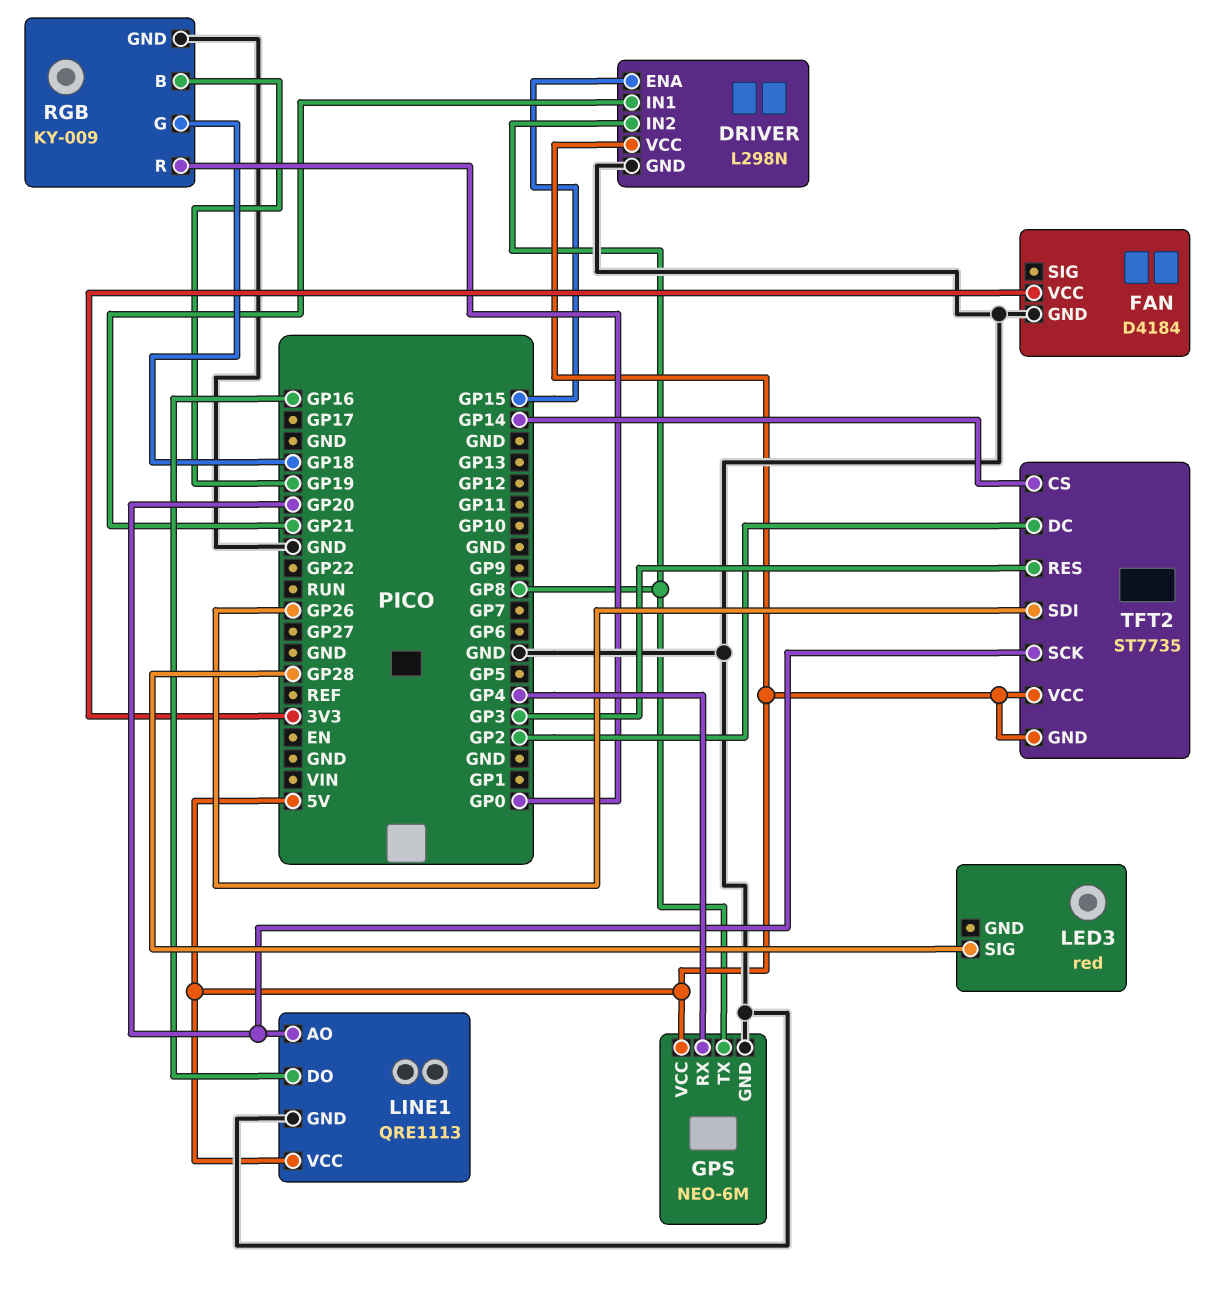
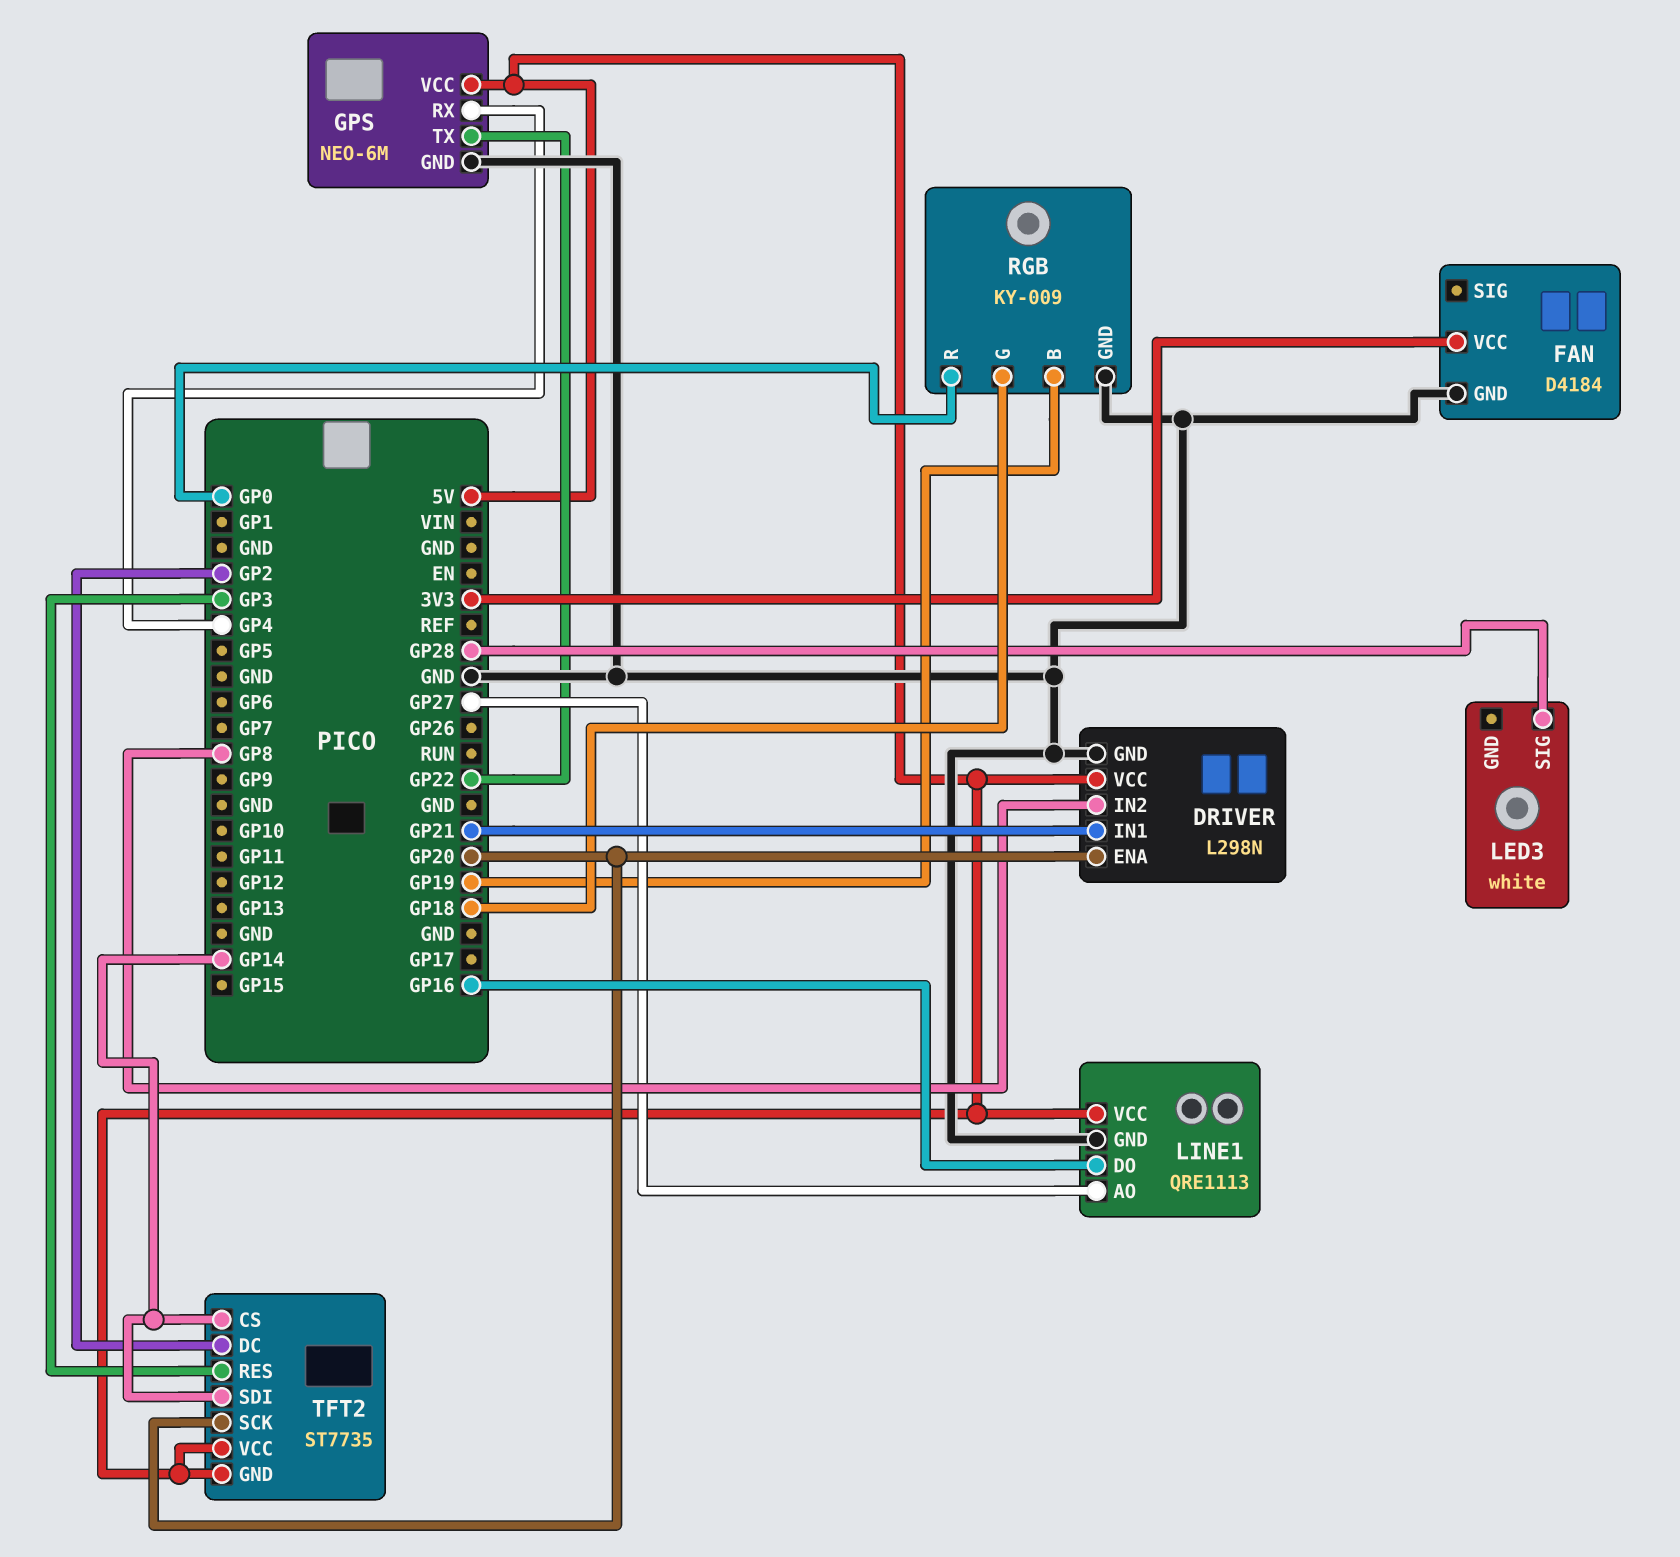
DRIVER pin ENA: GP15 -> GP20
GPS pin TX: GP8 -> GP22
LED3: red -> white
LINE1 pin AO: GP20 -> GP27
TFT2 pin SDI: GP26 -> GP14

